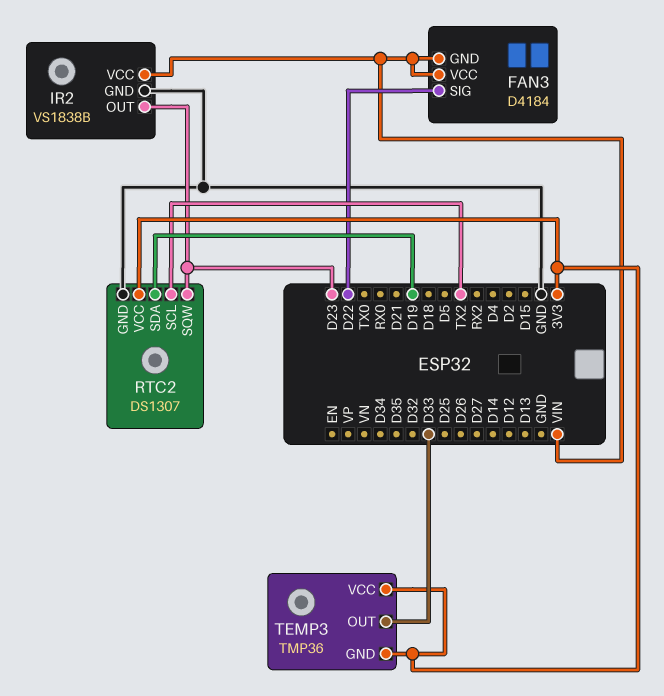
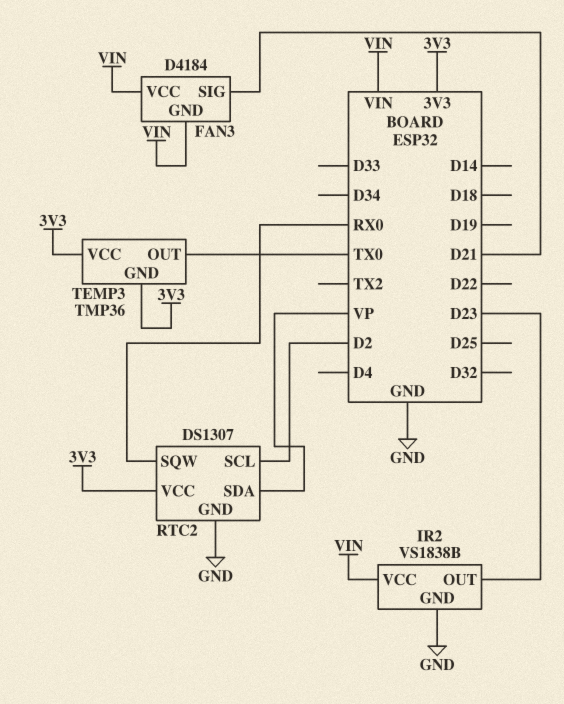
FAN3 pin SIG: D22 -> D21
RTC2 pin SCL: TX2 -> D2
RTC2 pin SDA: D19 -> VP
RTC2 pin SQW: D23 -> RX0
TEMP3 pin OUT: D33 -> TX0

